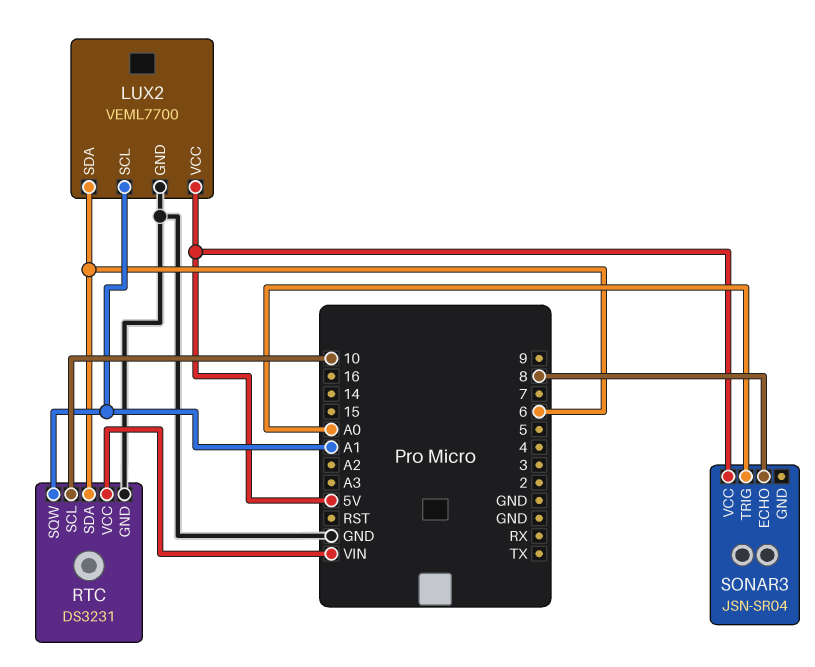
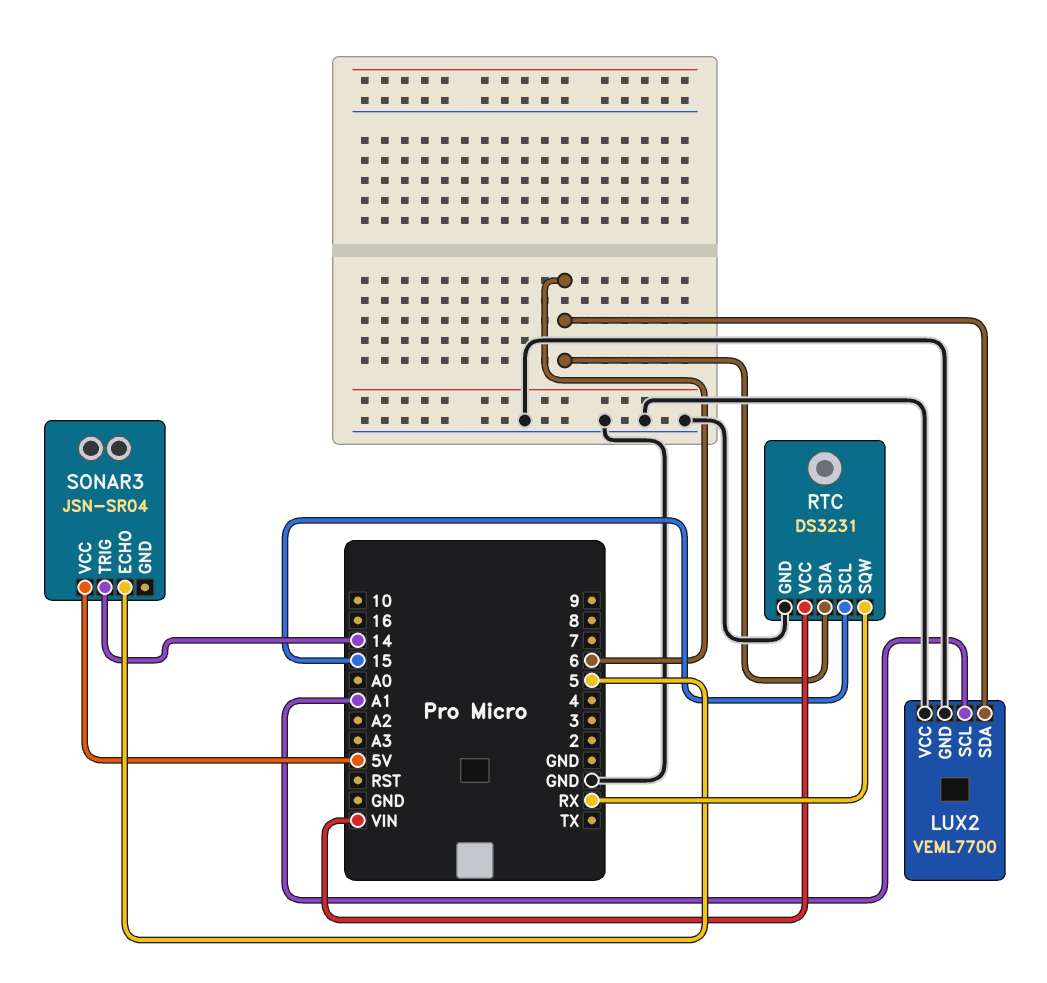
LUX2 pin VCC: 5V -> GND
RTC pin SCL: 10 -> 15
RTC pin SQW: A1 -> RX
SONAR3 pin ECHO: 8 -> 5
SONAR3 pin TRIG: A0 -> 14

